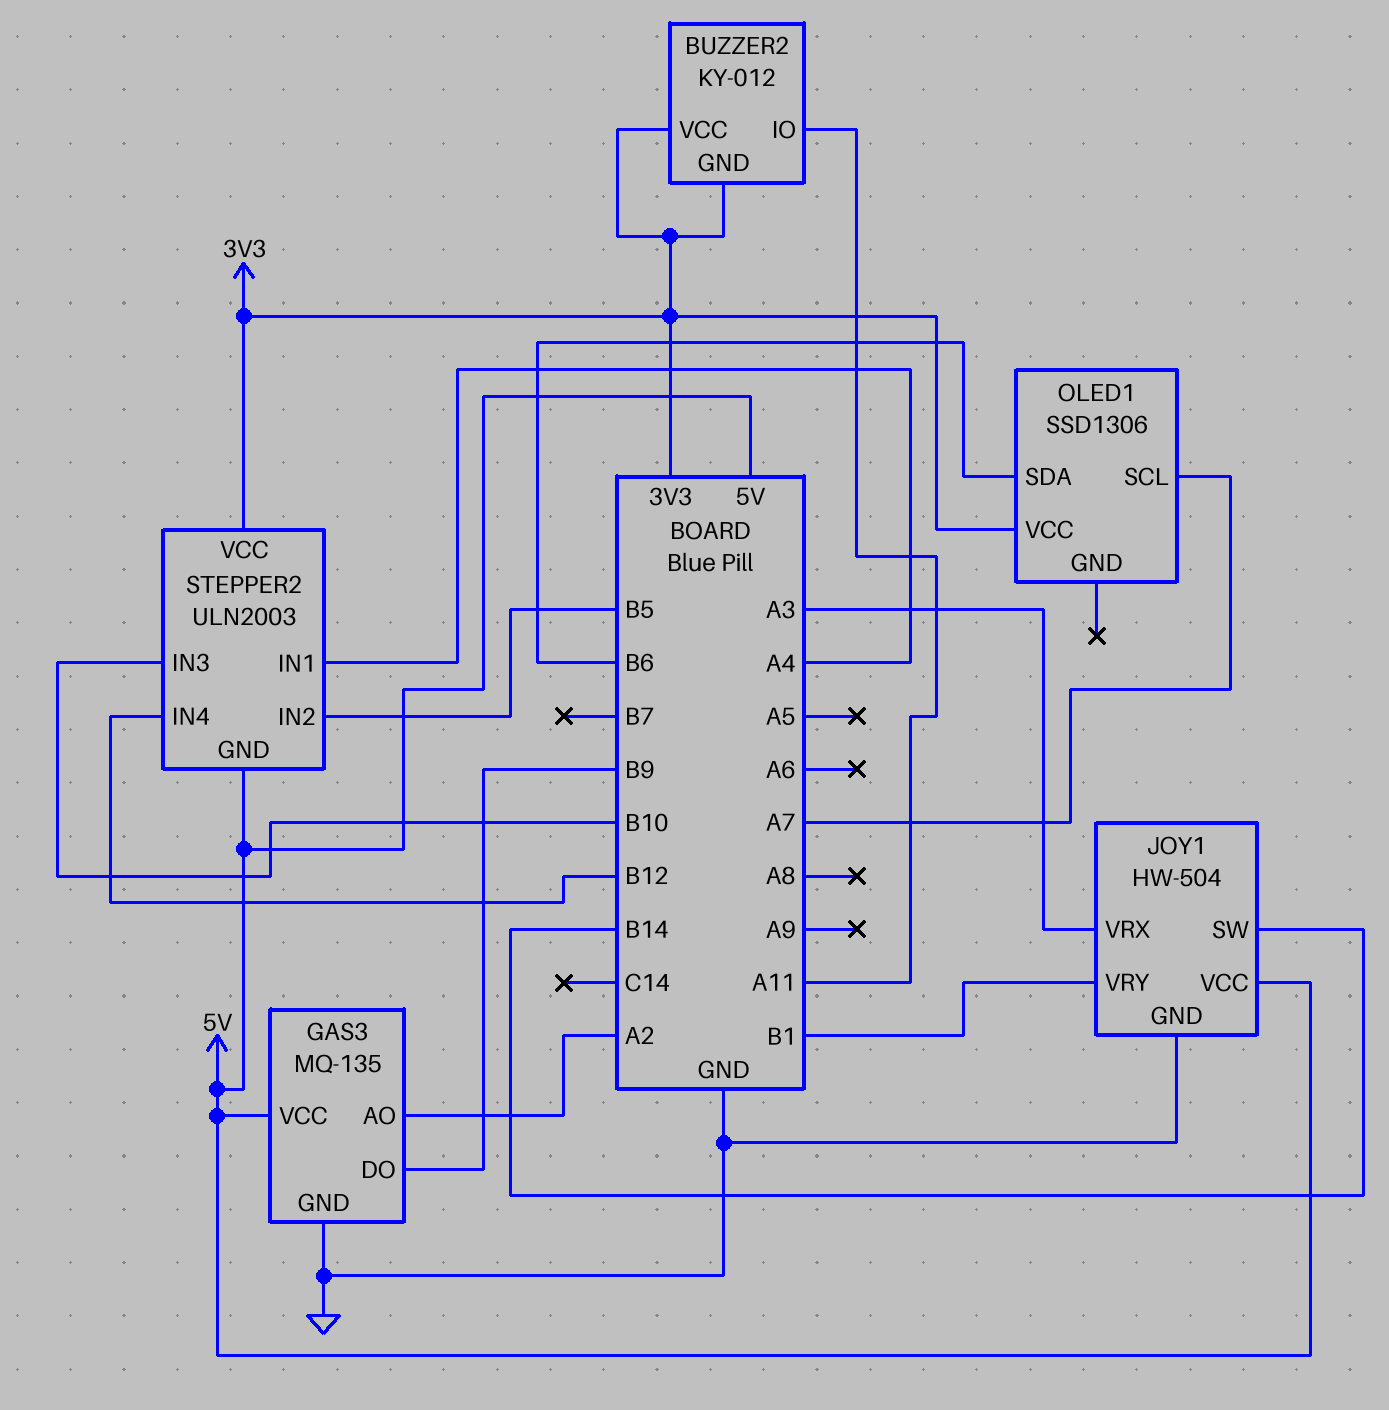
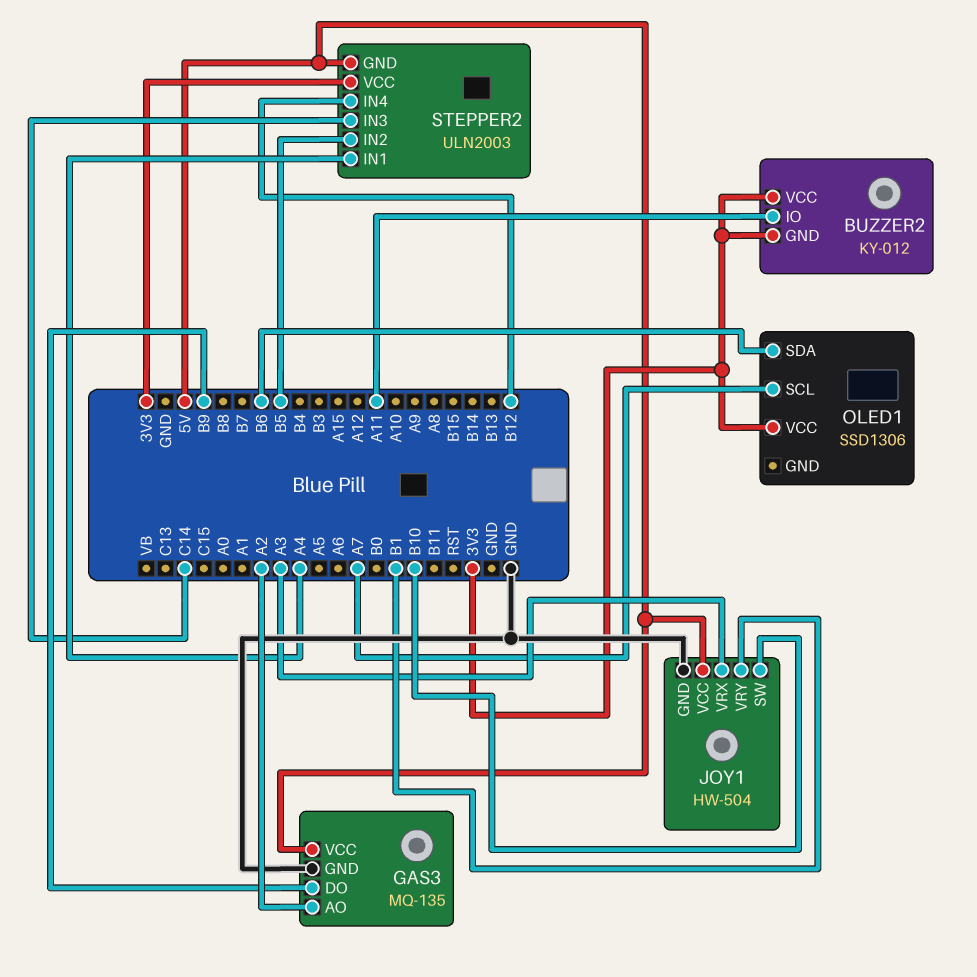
JOY1 pin SW: B14 -> B10
STEPPER2 pin IN3: B10 -> C14

